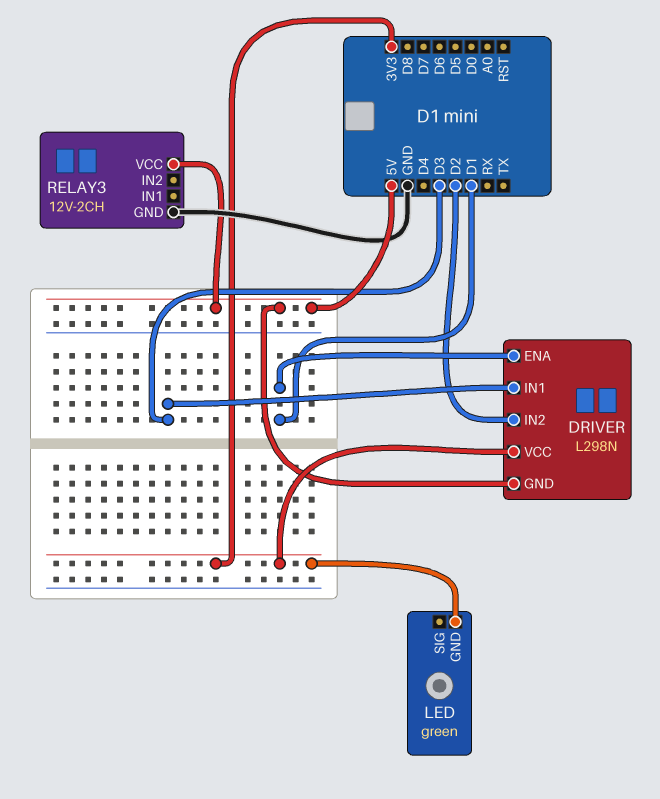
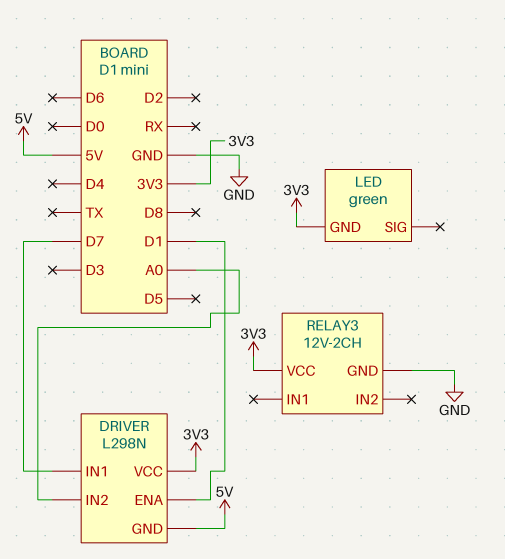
DRIVER pin IN1: D3 -> D7
DRIVER pin IN2: D2 -> A0
RELAY3 pin VCC: 5V -> 3V3

